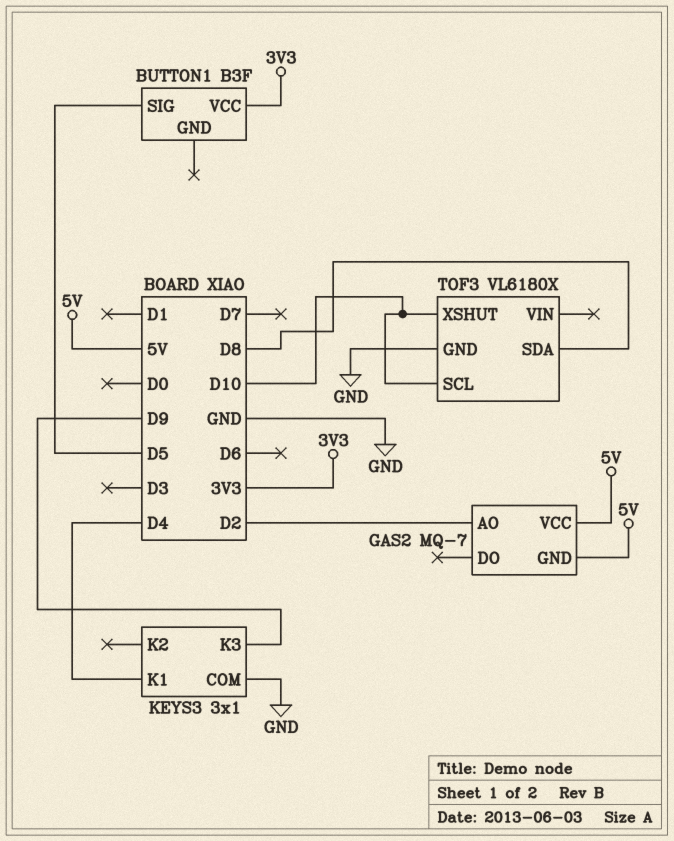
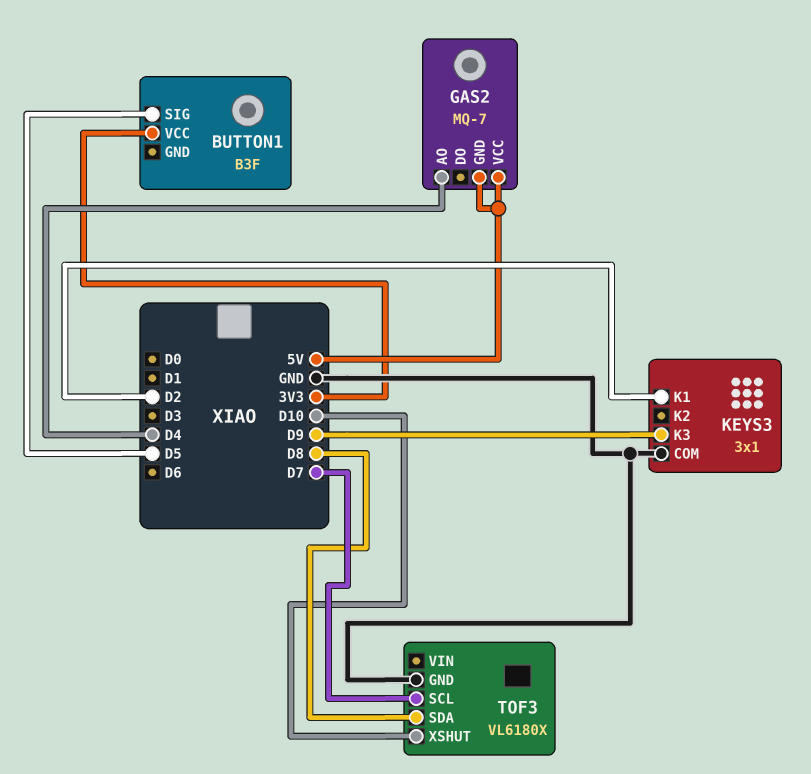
GAS2 pin AO: D2 -> D4
KEYS3 pin K1: D4 -> D2
TOF3 pin SCL: D10 -> D7

